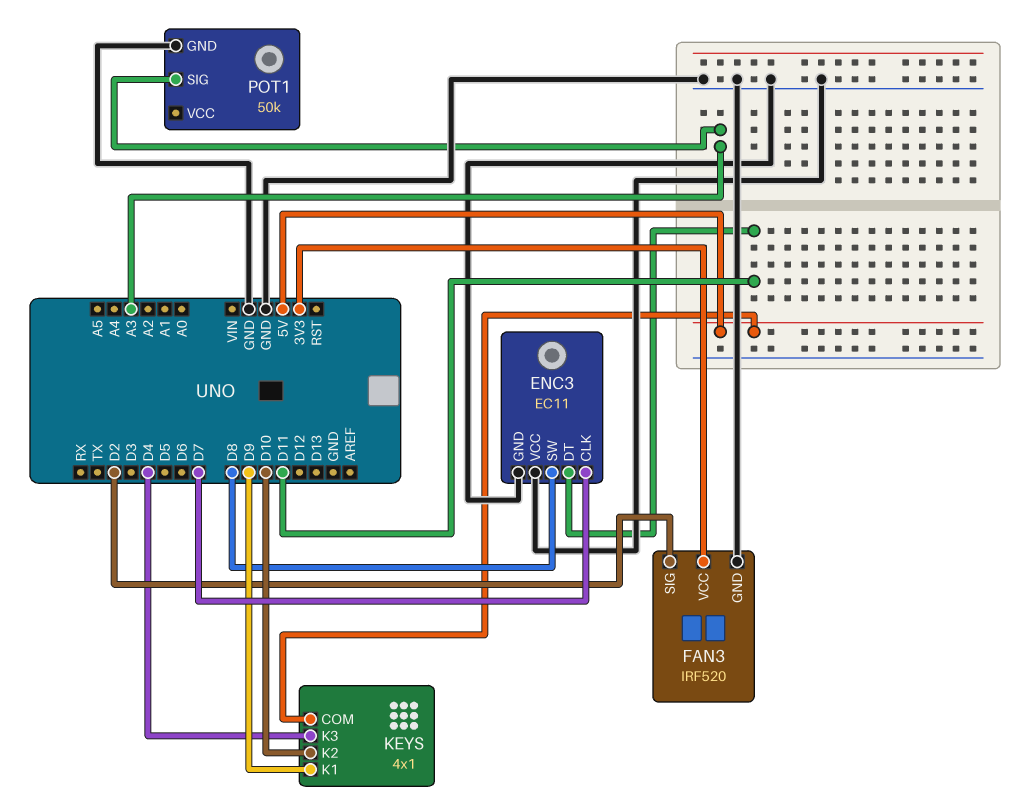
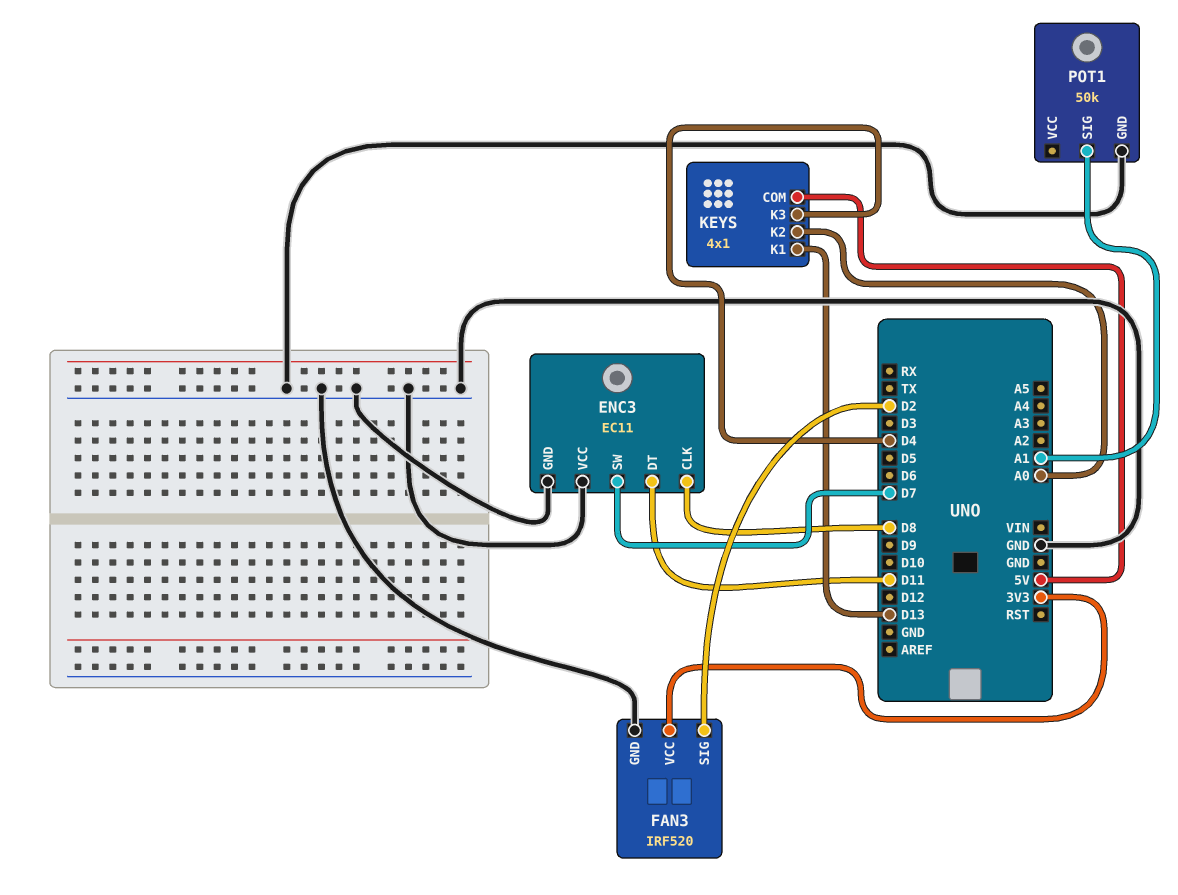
ENC3 pin CLK: D7 -> D8
ENC3 pin SW: D8 -> D7
KEYS pin K1: D9 -> D13
KEYS pin K2: D10 -> A0
POT1 pin SIG: A3 -> A1

